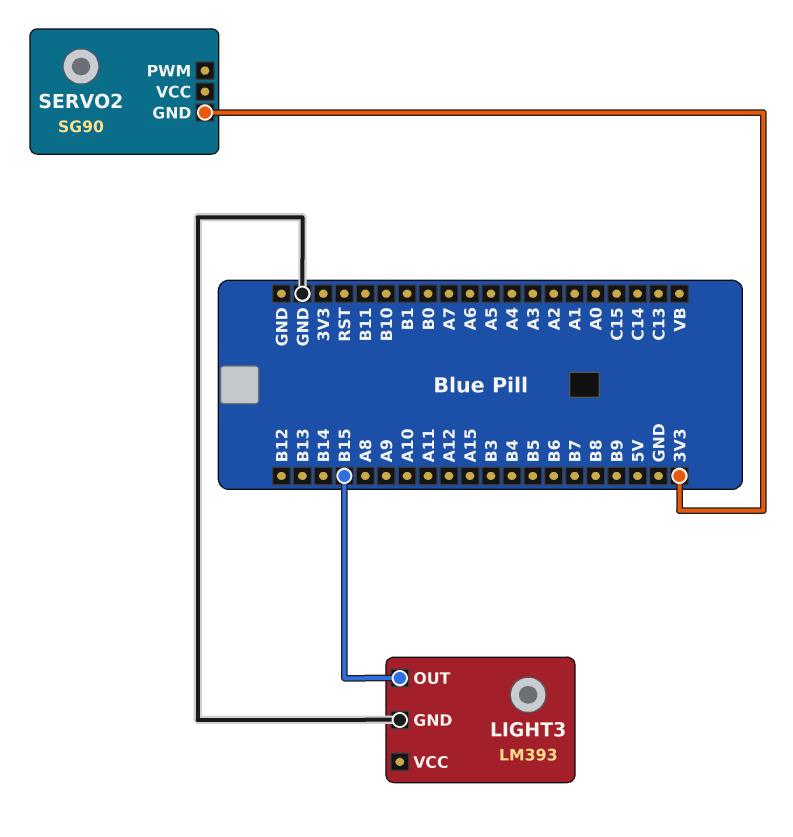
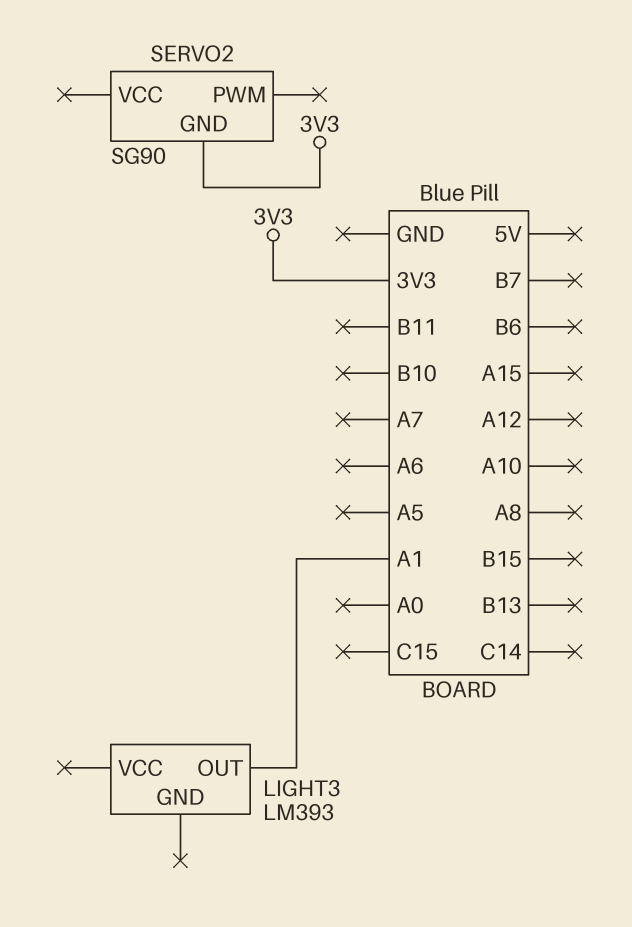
LIGHT3 pin GND: GND -> none
LIGHT3 pin OUT: B15 -> A1

